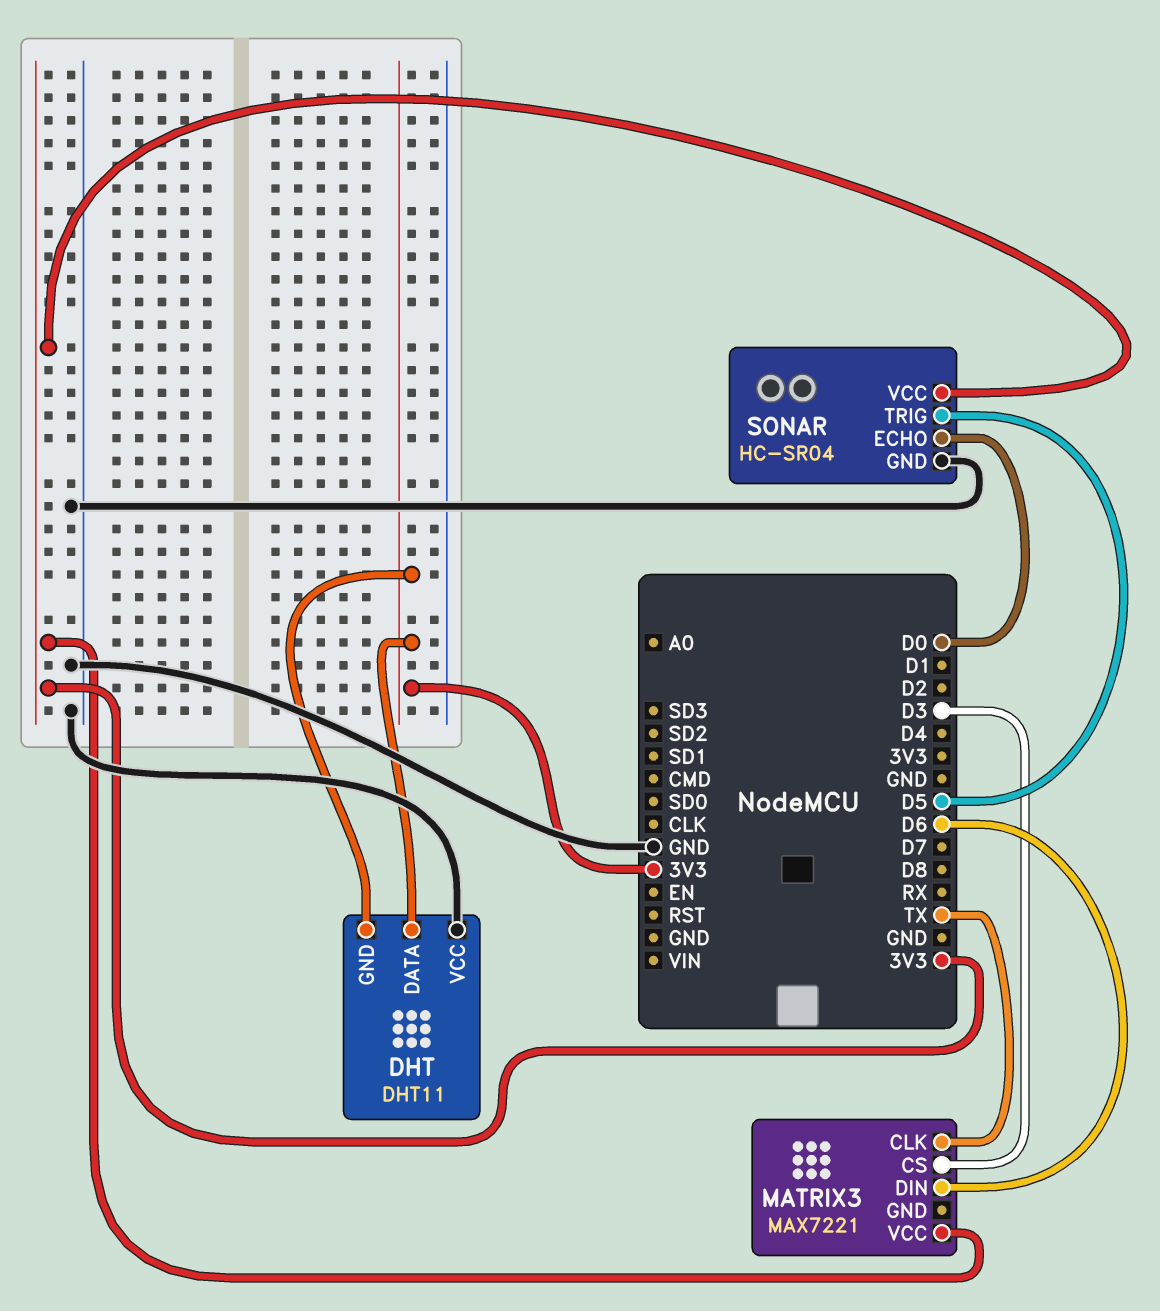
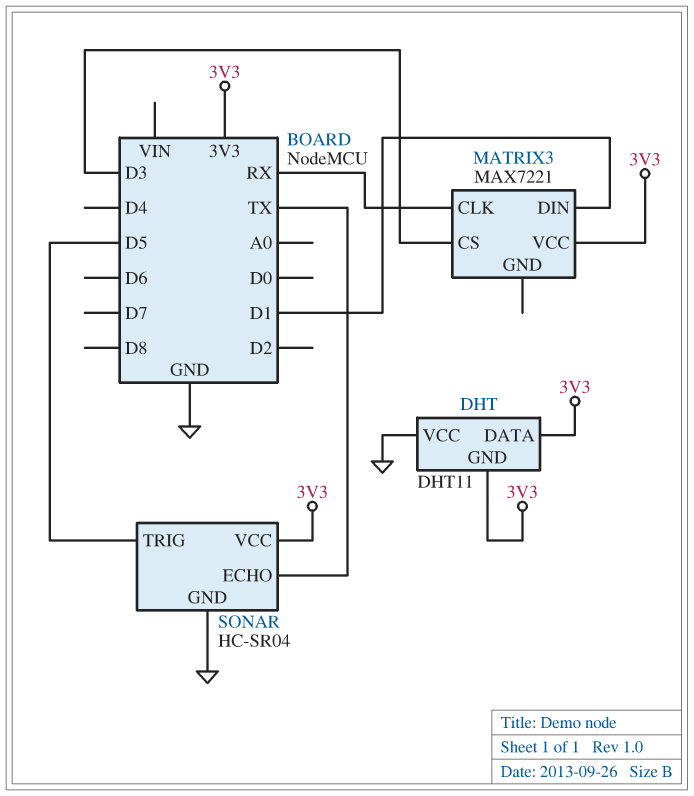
MATRIX3 pin CLK: TX -> RX
MATRIX3 pin DIN: D6 -> D1
SONAR pin ECHO: D0 -> TX

